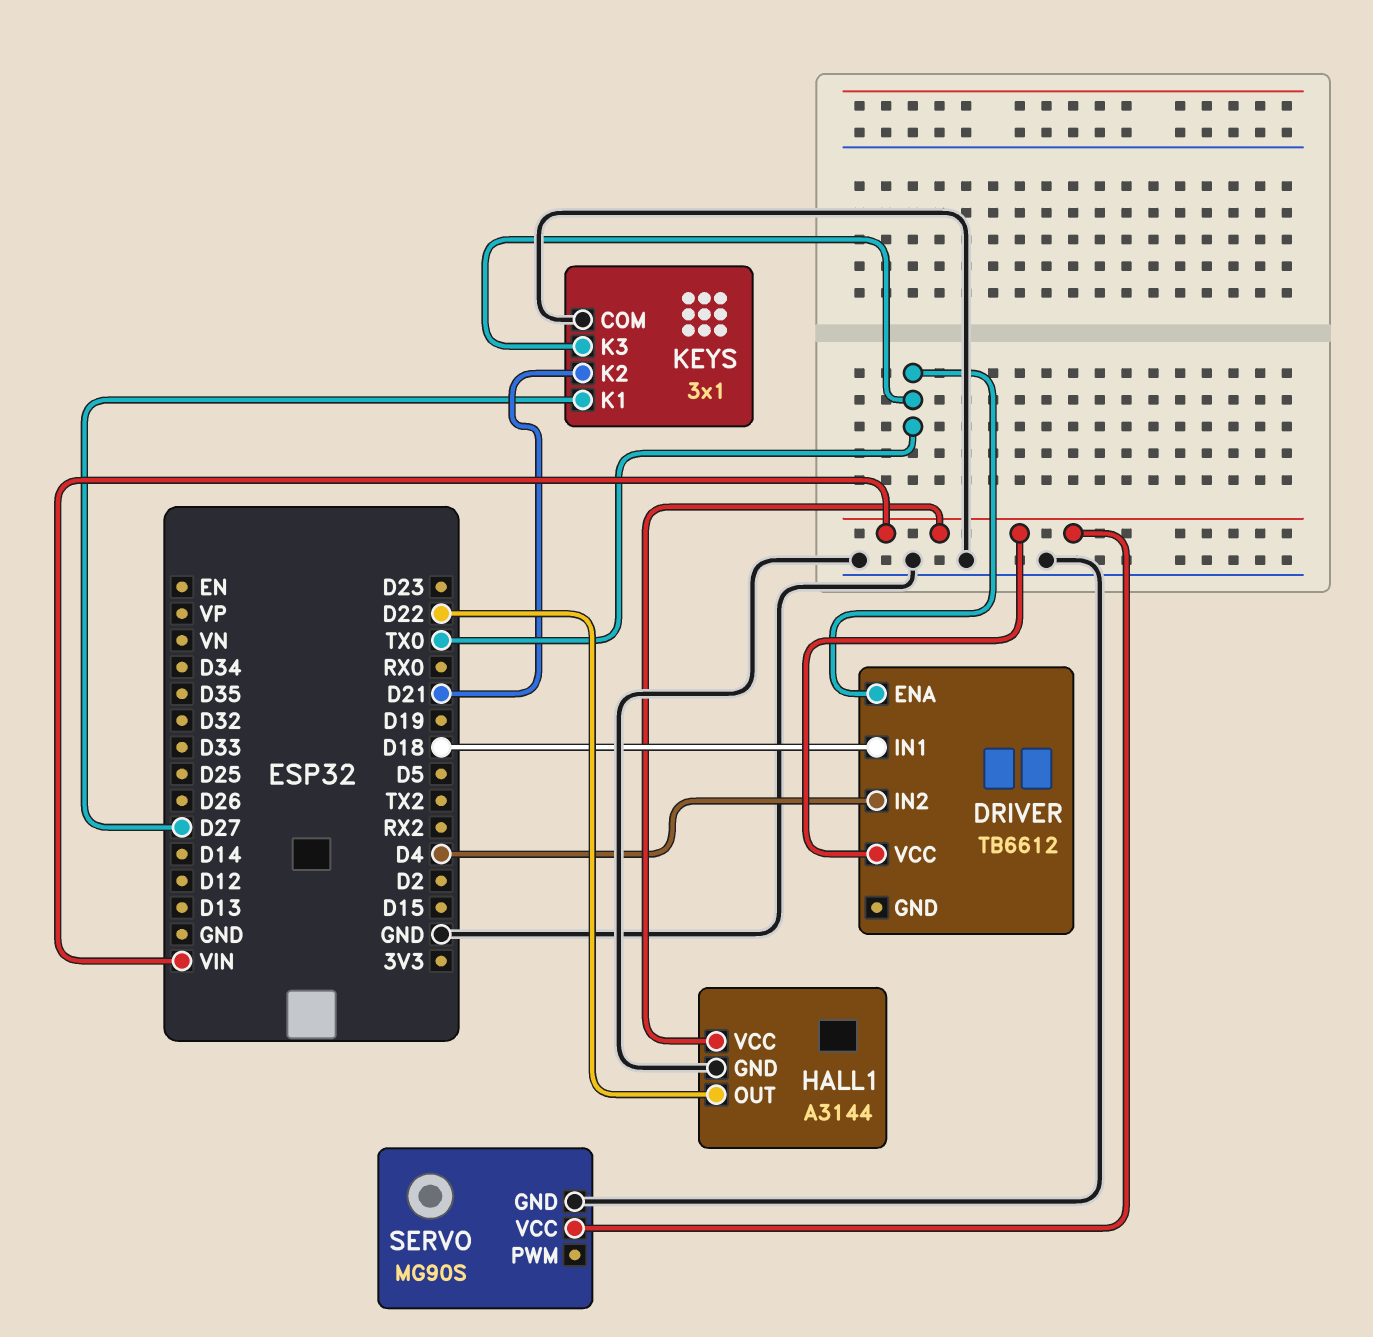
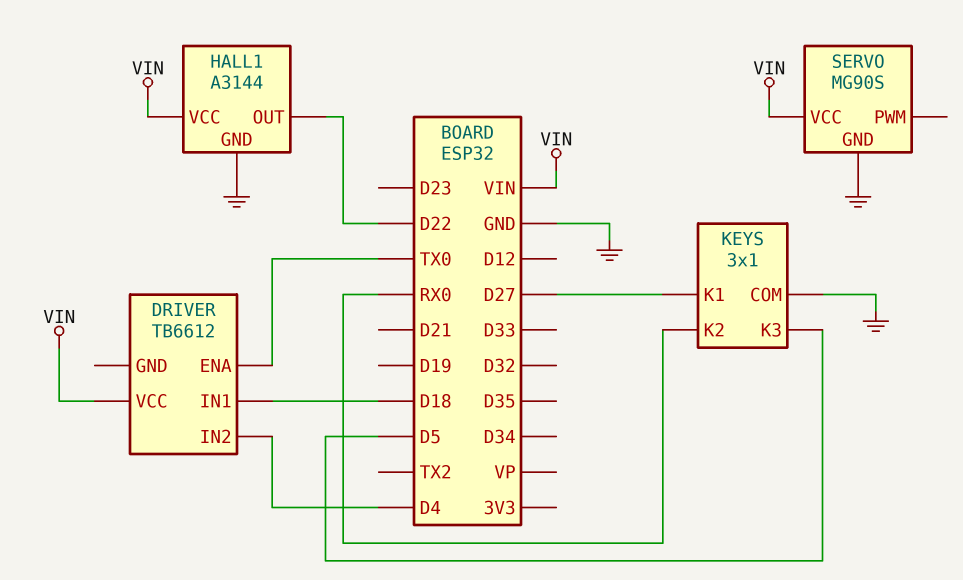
KEYS pin K2: D21 -> RX0
KEYS pin K3: TX0 -> D5

